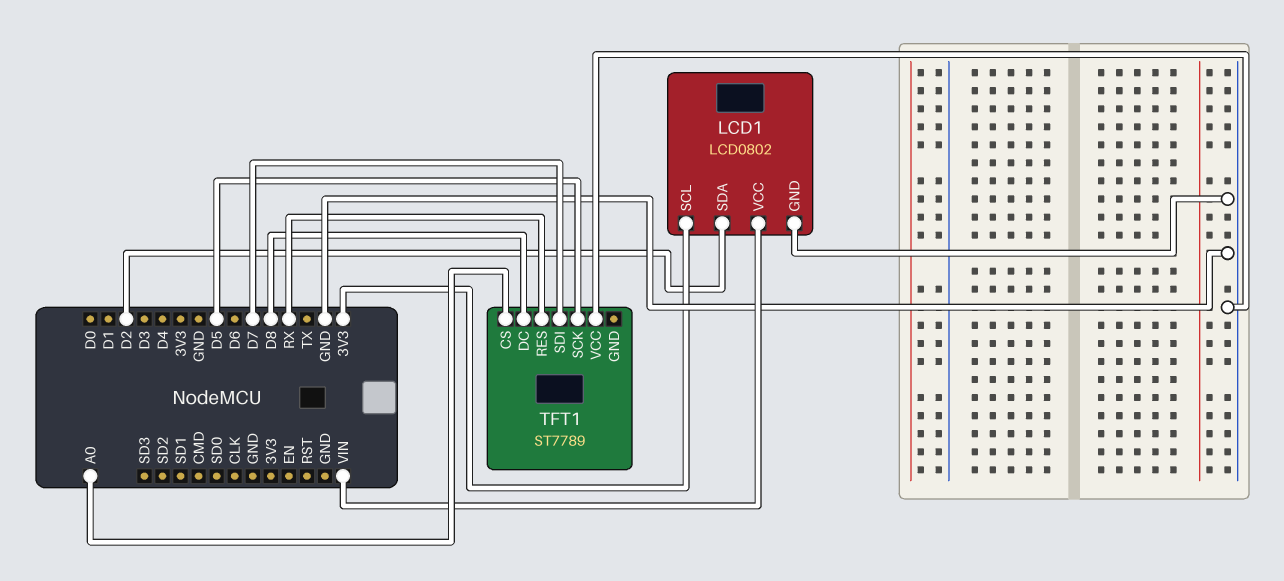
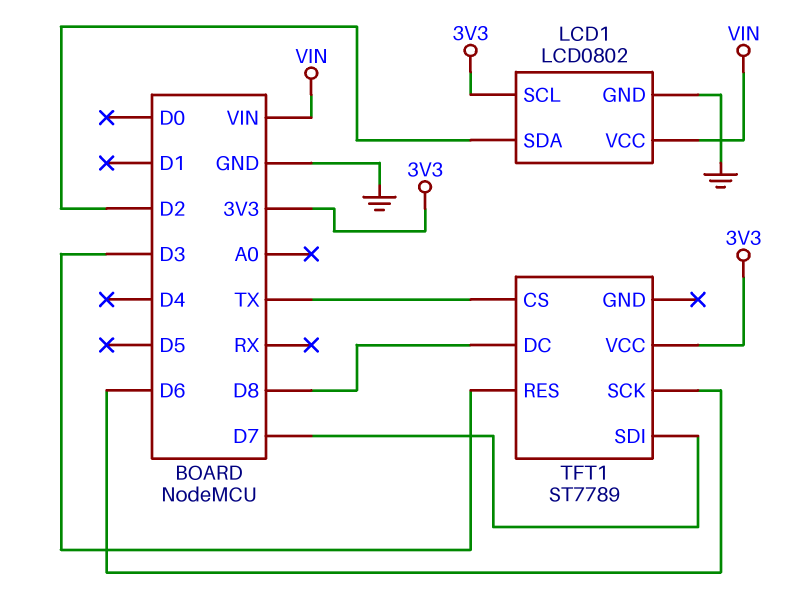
TFT1 pin CS: A0 -> TX
TFT1 pin RES: RX -> D3
TFT1 pin SCK: D5 -> D6
TFT1 pin VCC: GND -> 3V3

